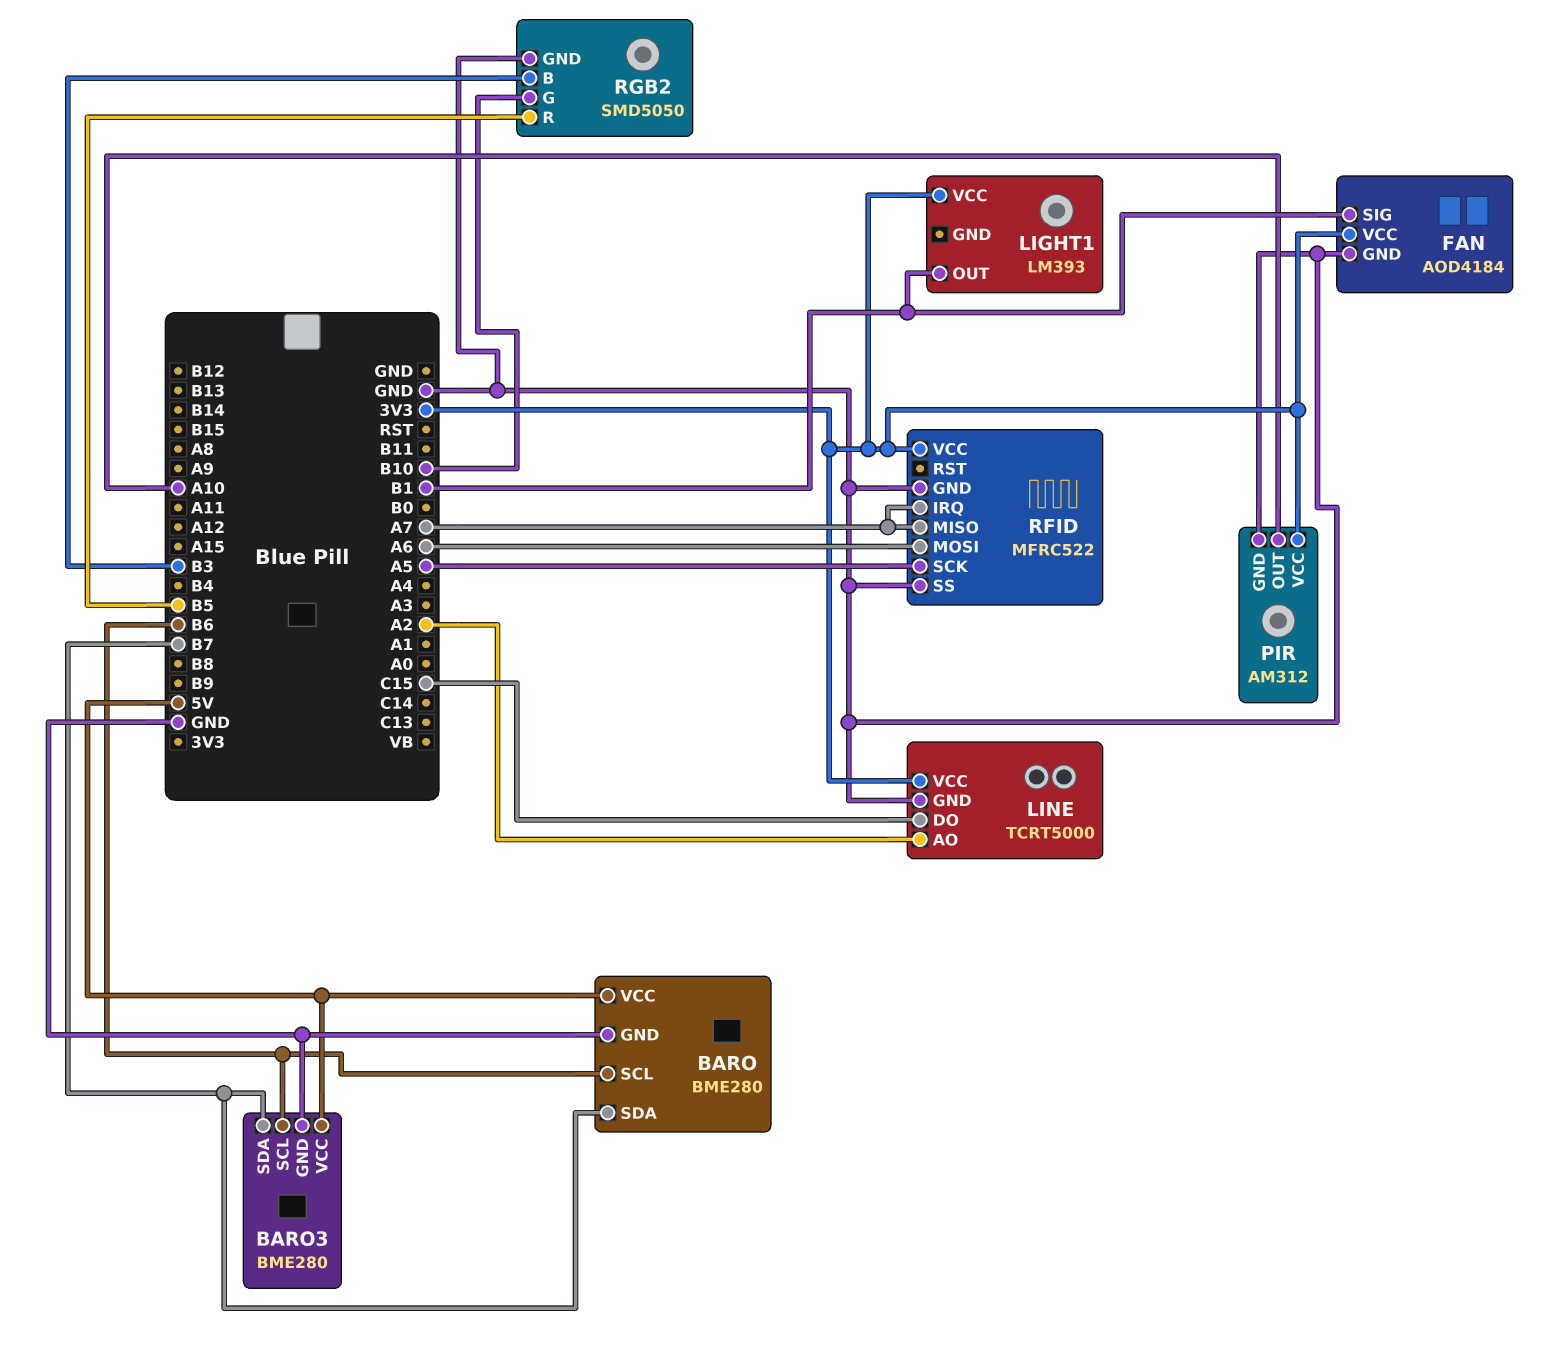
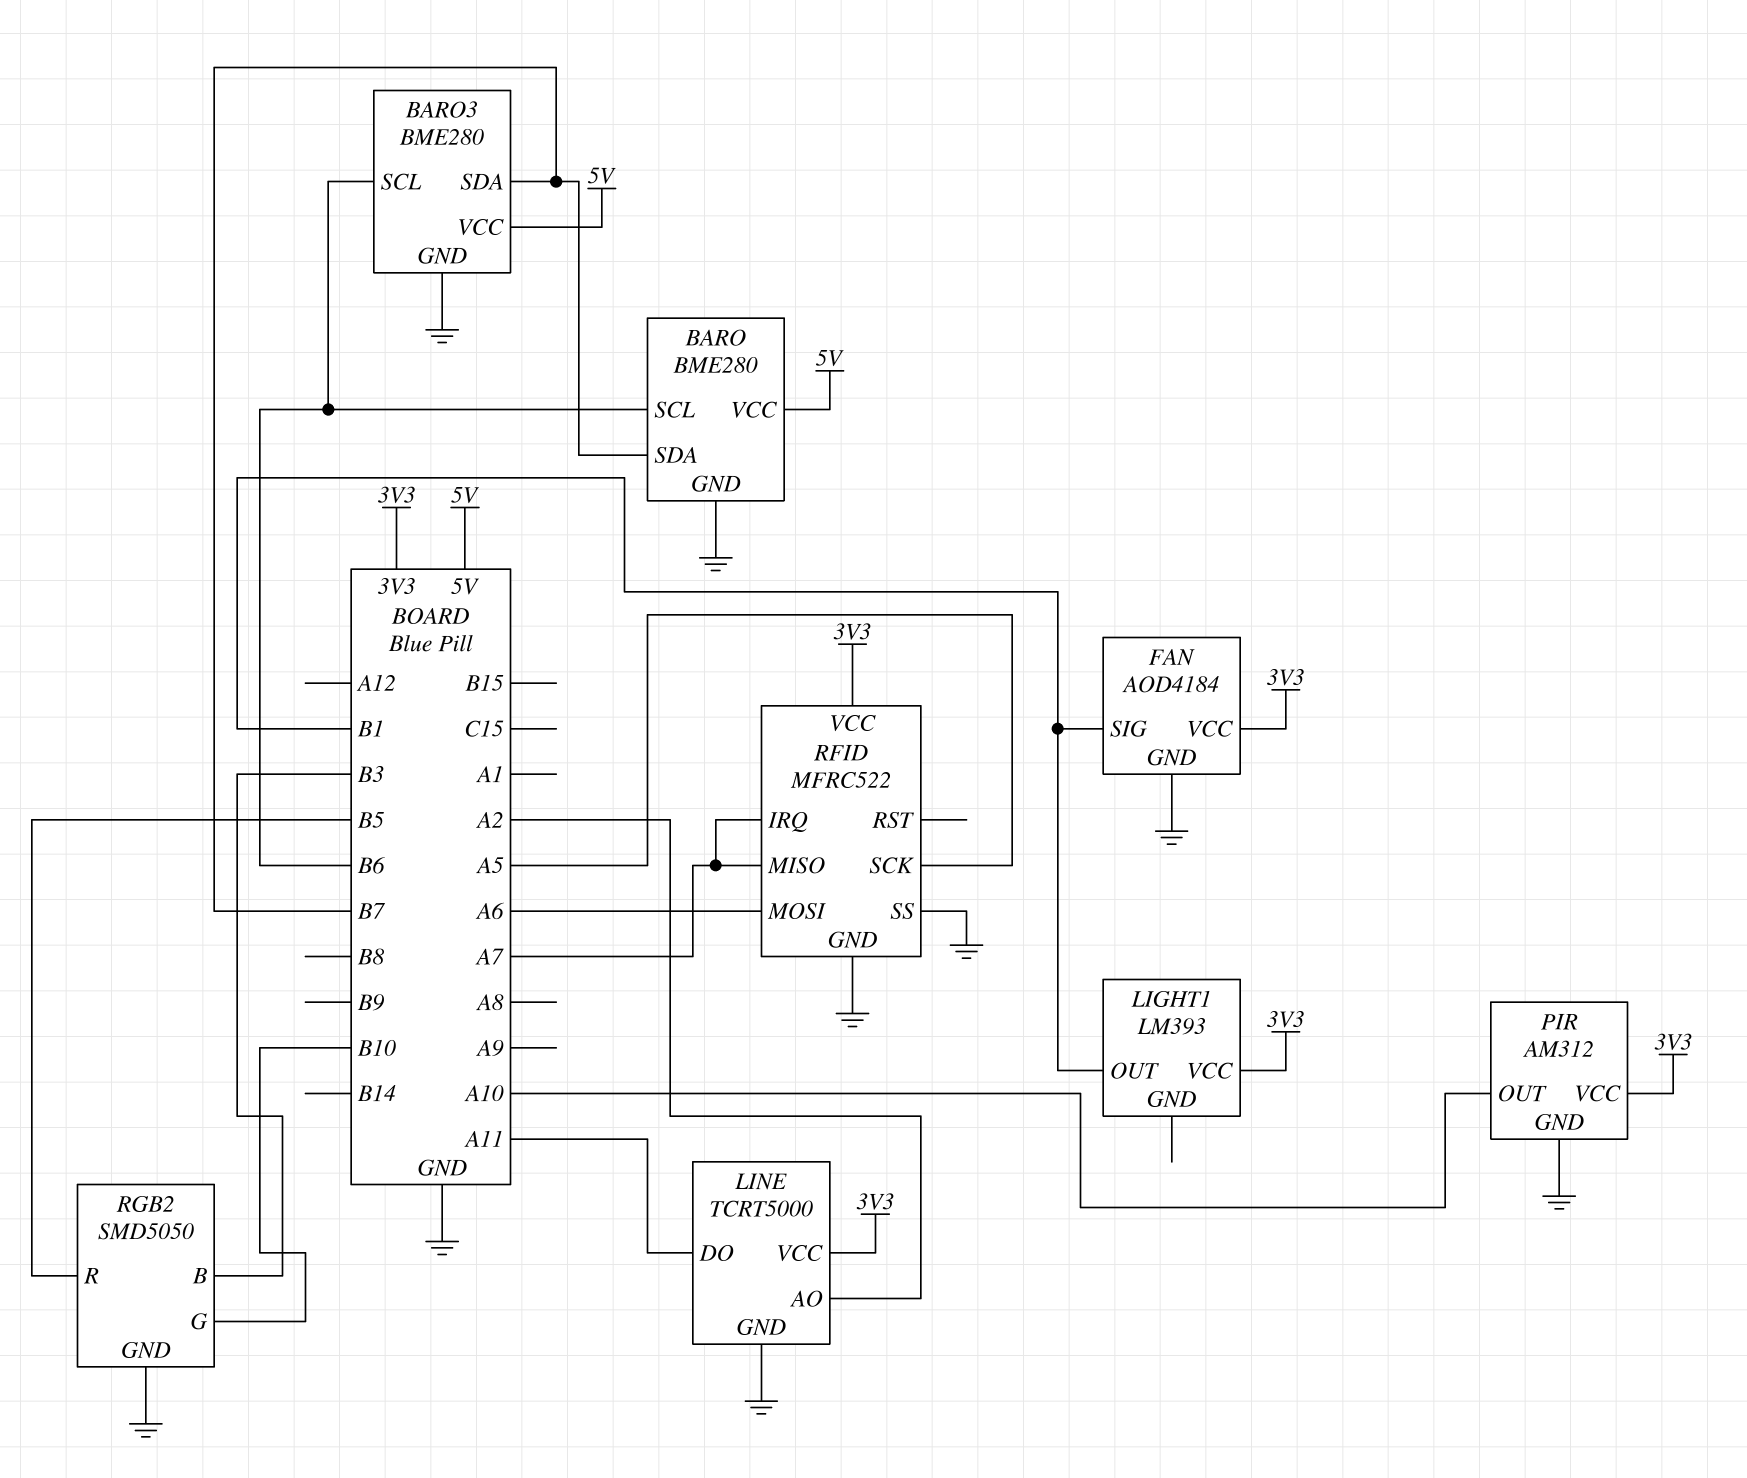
LINE pin DO: C15 -> A11

